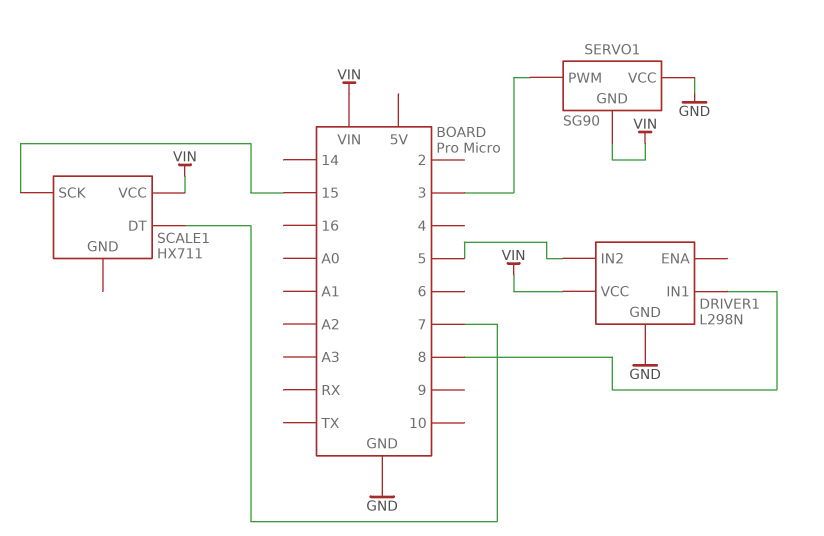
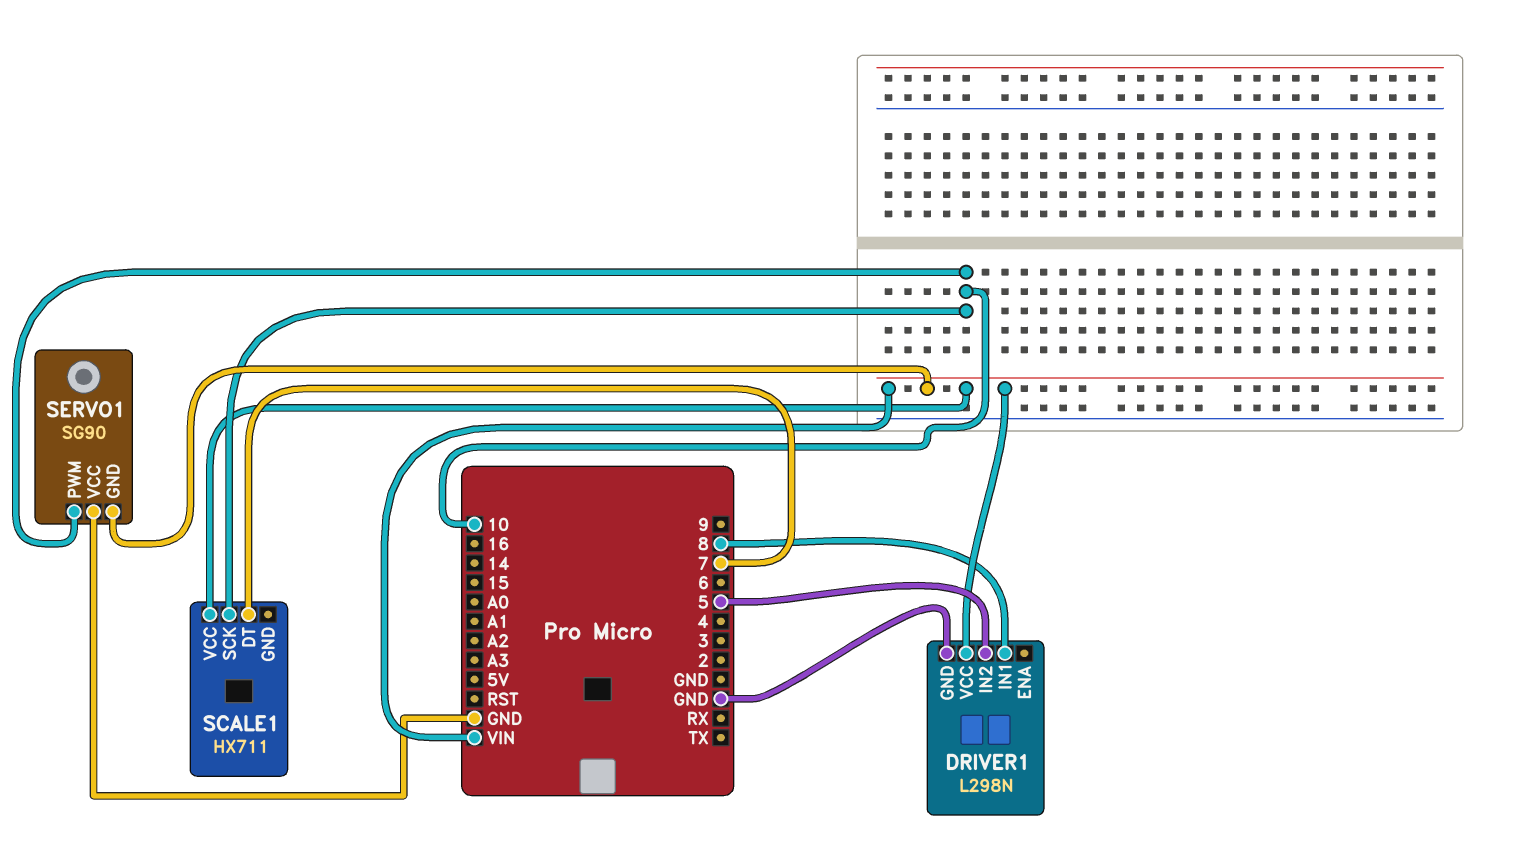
SCALE1 pin SCK: 15 -> 10
SERVO1 pin PWM: 3 -> 10

